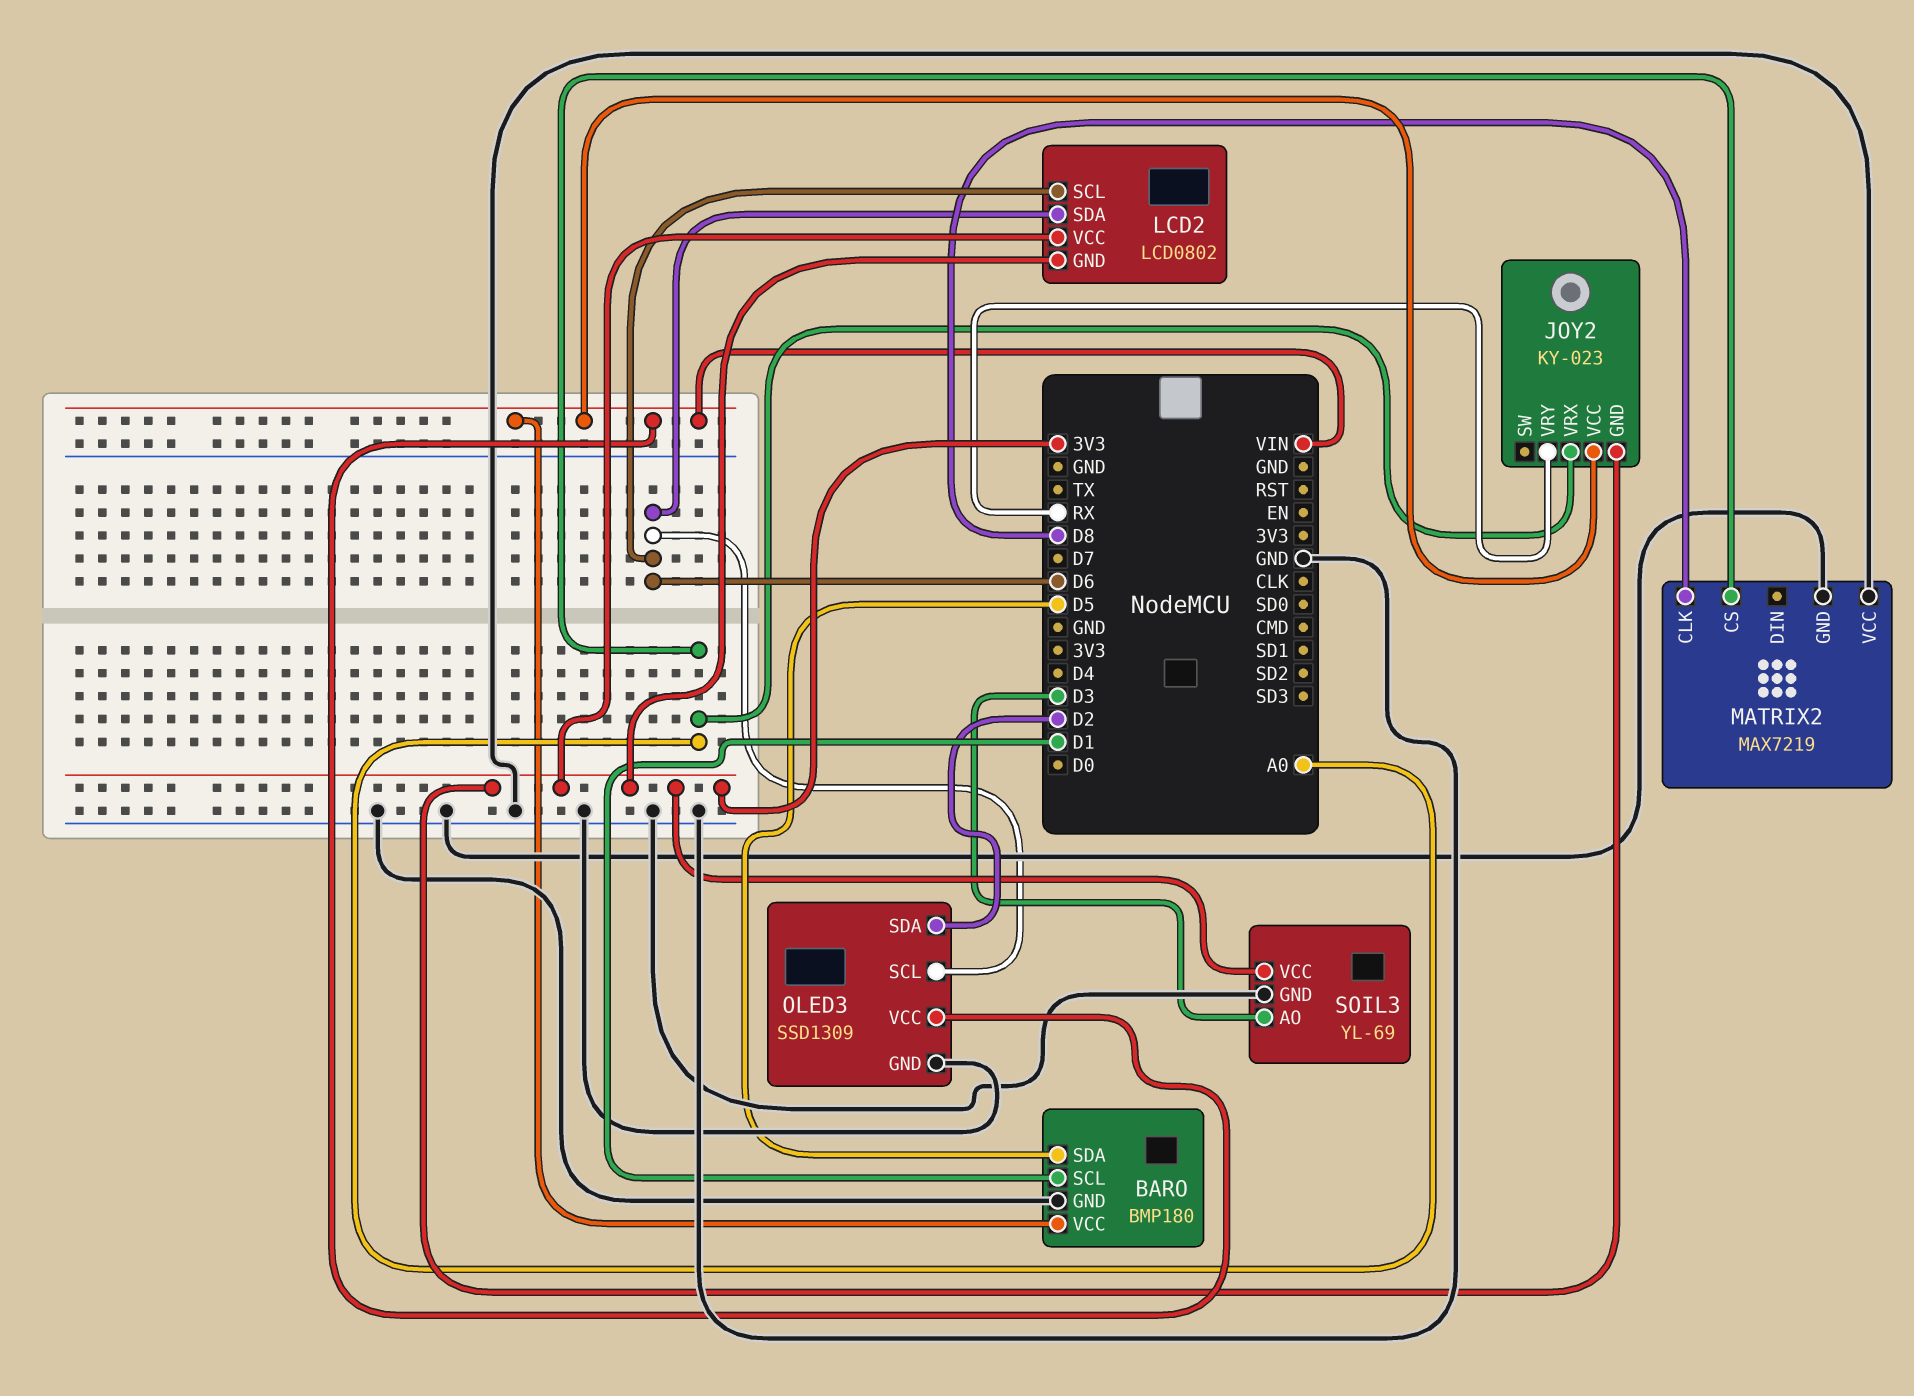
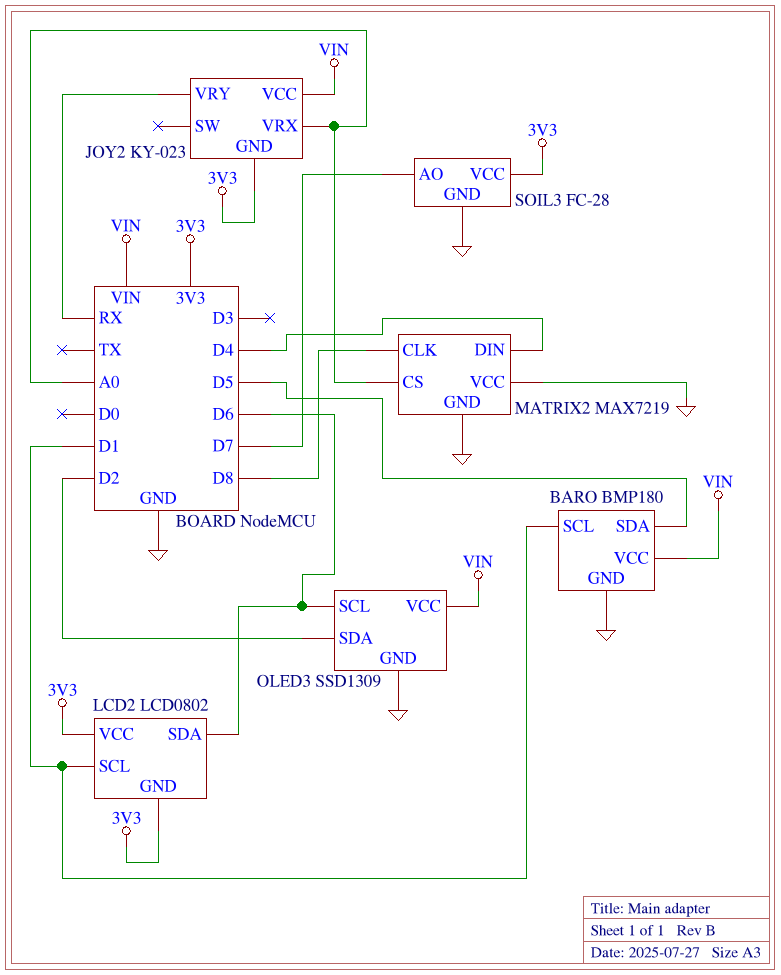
LCD2 pin SCL: D6 -> D1
MATRIX2 pin DIN: none -> D4
SOIL3: YL-69 -> FC-28
SOIL3 pin AO: D3 -> D7

